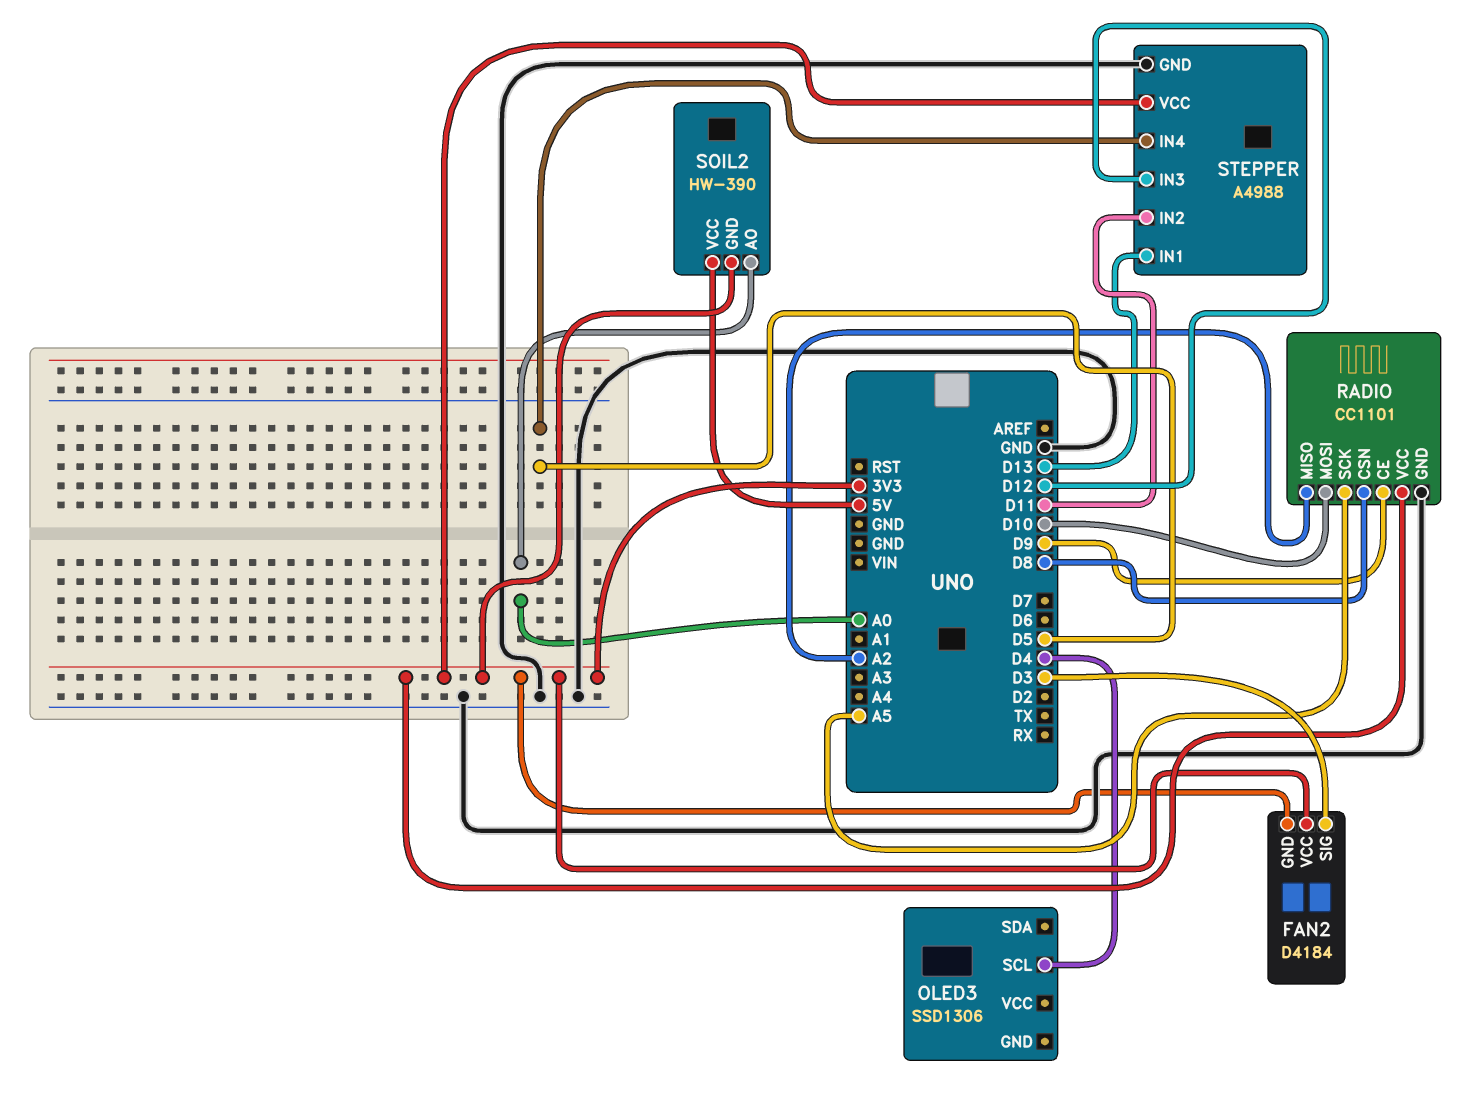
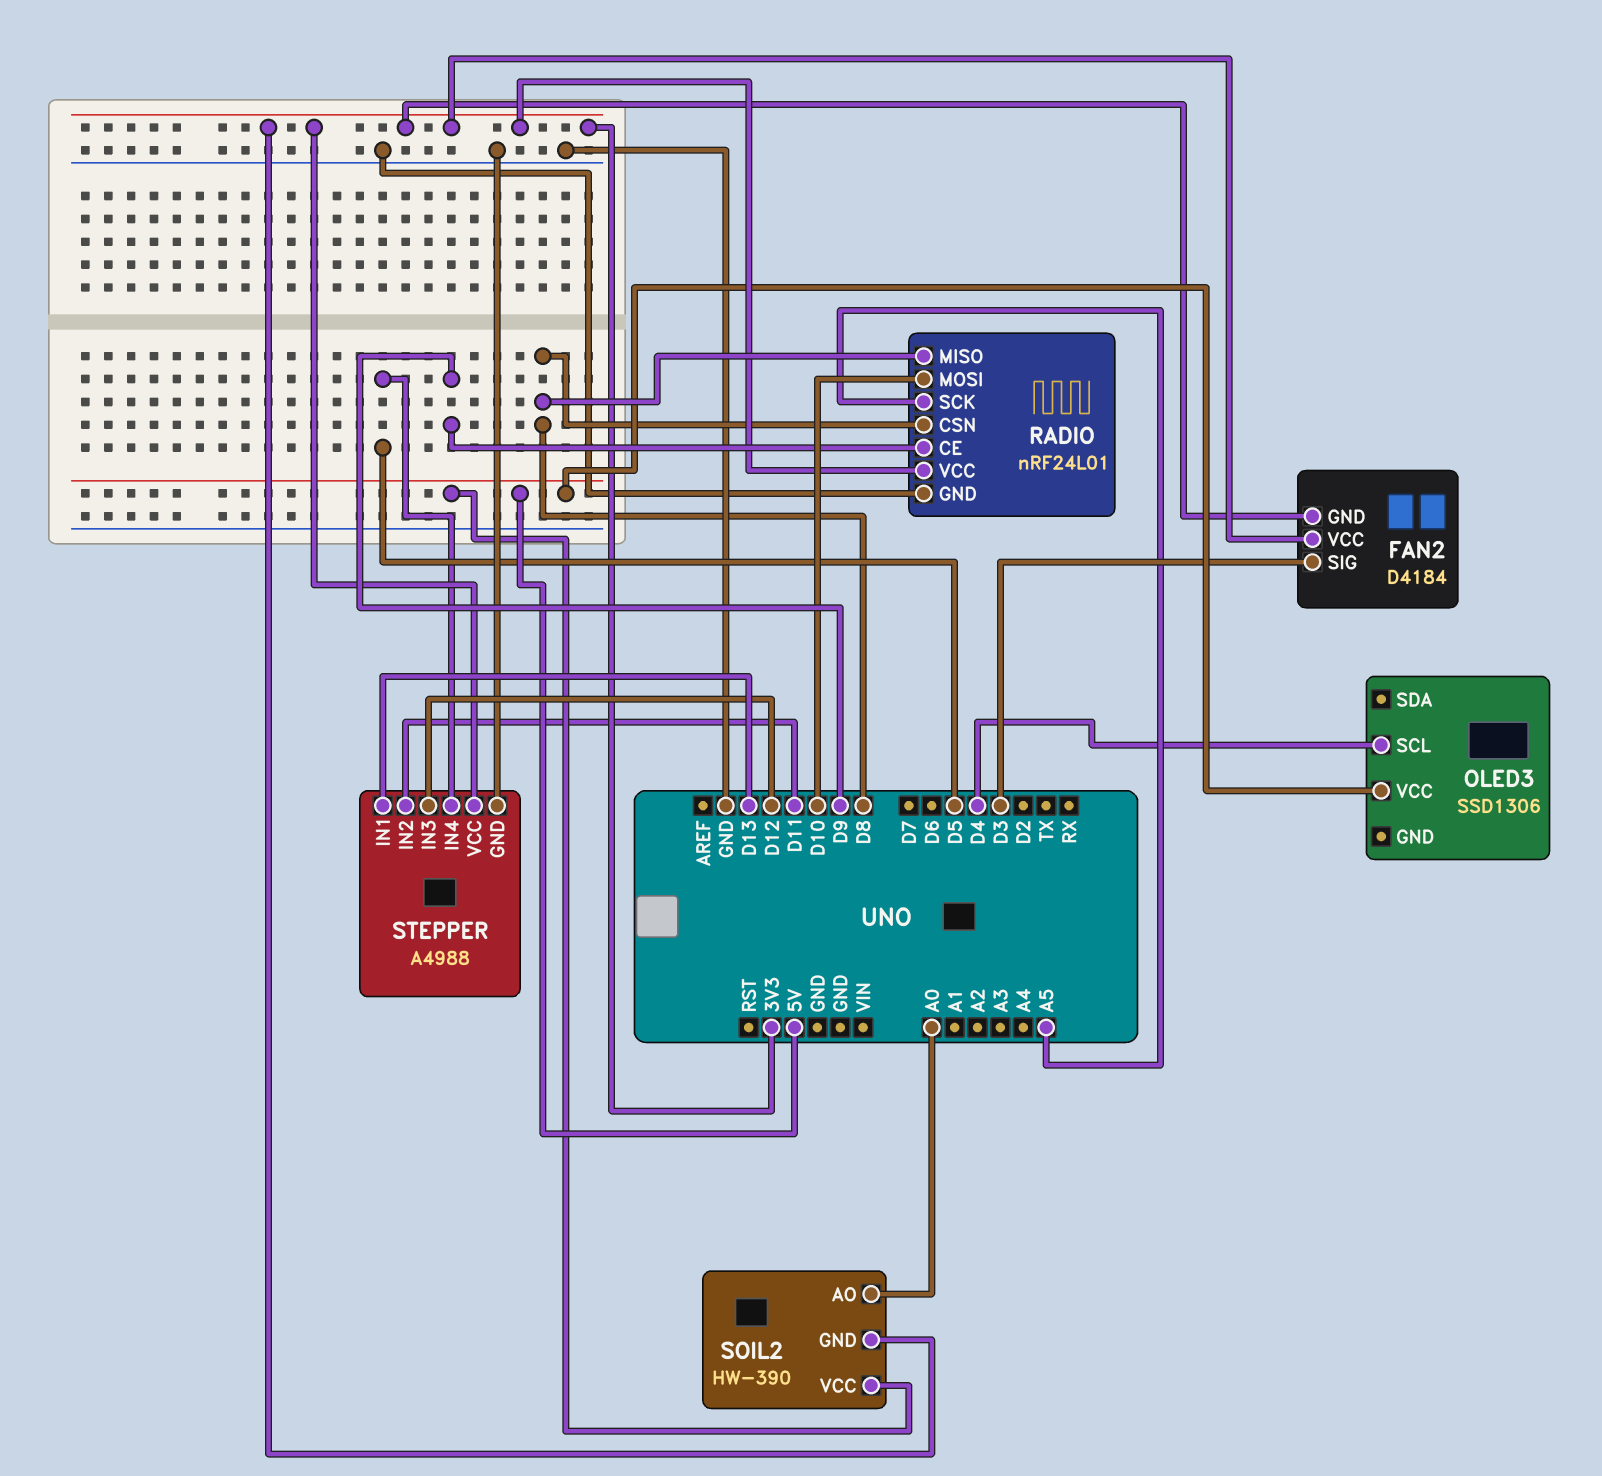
OLED3 pin VCC: none -> 5V
RADIO: CC1101 -> nRF24L01
RADIO pin MISO: A2 -> D8

